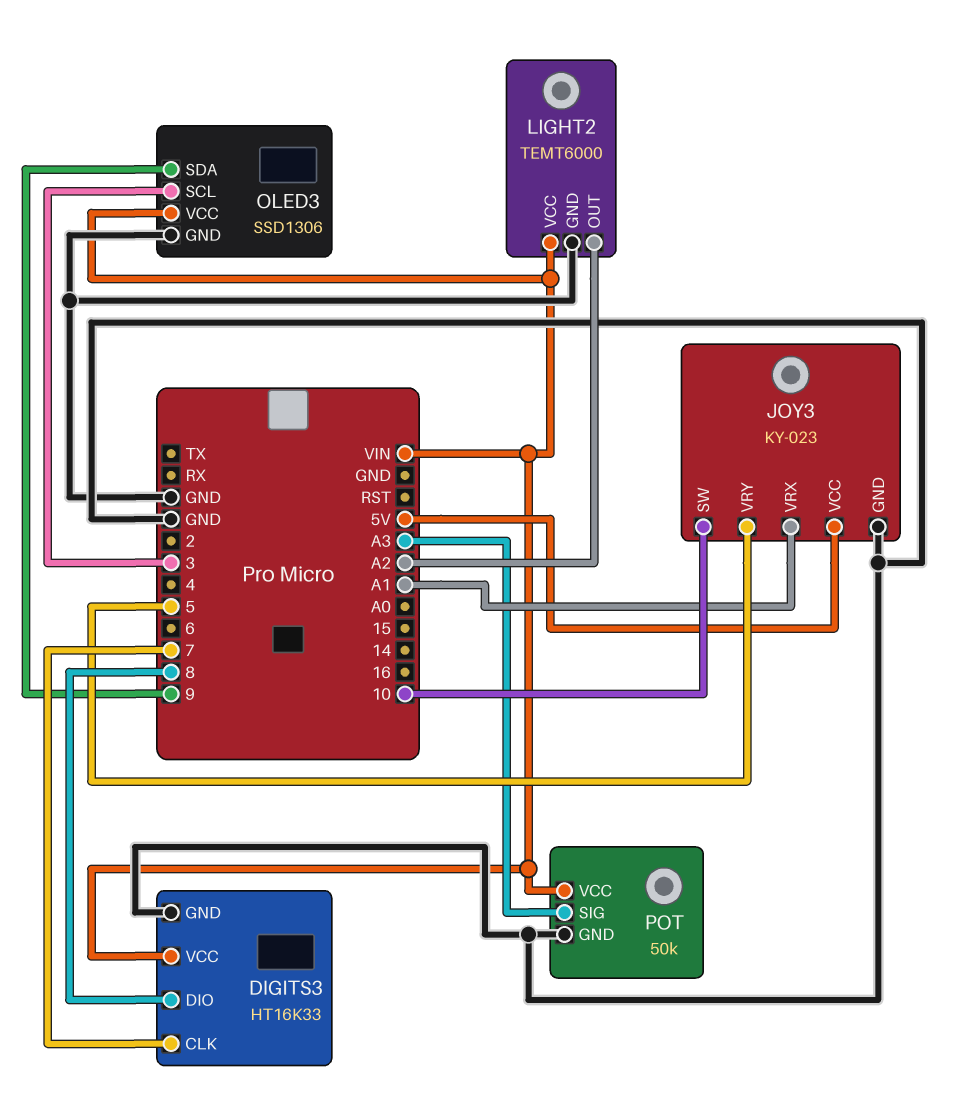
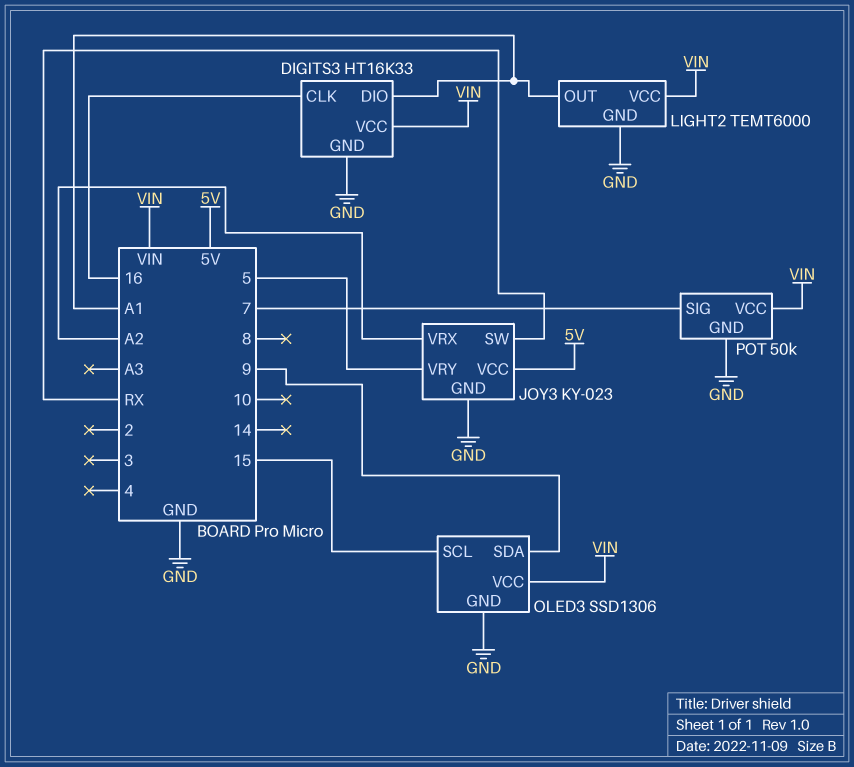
DIGITS3 pin CLK: 7 -> 16
DIGITS3 pin DIO: 8 -> A1
JOY3 pin SW: 10 -> RX
JOY3 pin VRX: A1 -> A2
LIGHT2 pin OUT: A2 -> A1
OLED3 pin SCL: 3 -> 15
POT pin SIG: A3 -> 7

